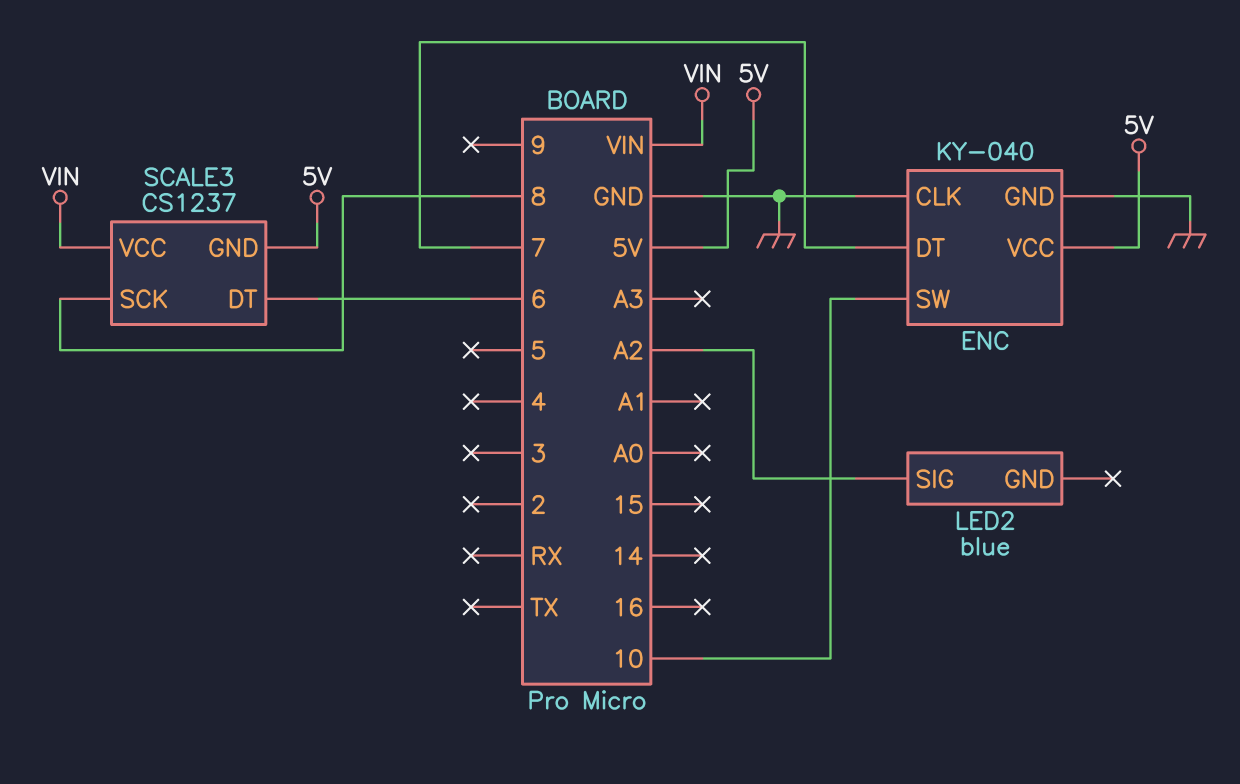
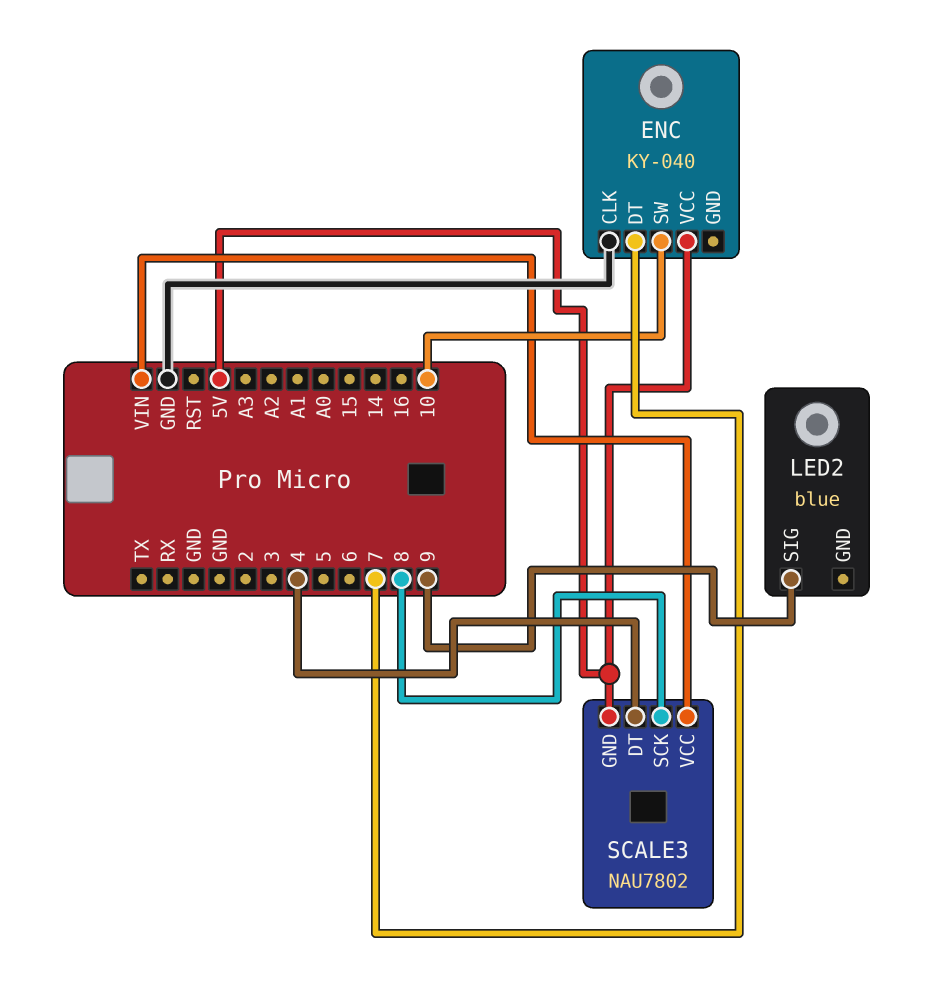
ENC pin GND: GND -> none
LED2 pin SIG: A2 -> 9
SCALE3: CS1237 -> NAU7802
SCALE3 pin DT: 6 -> 4

